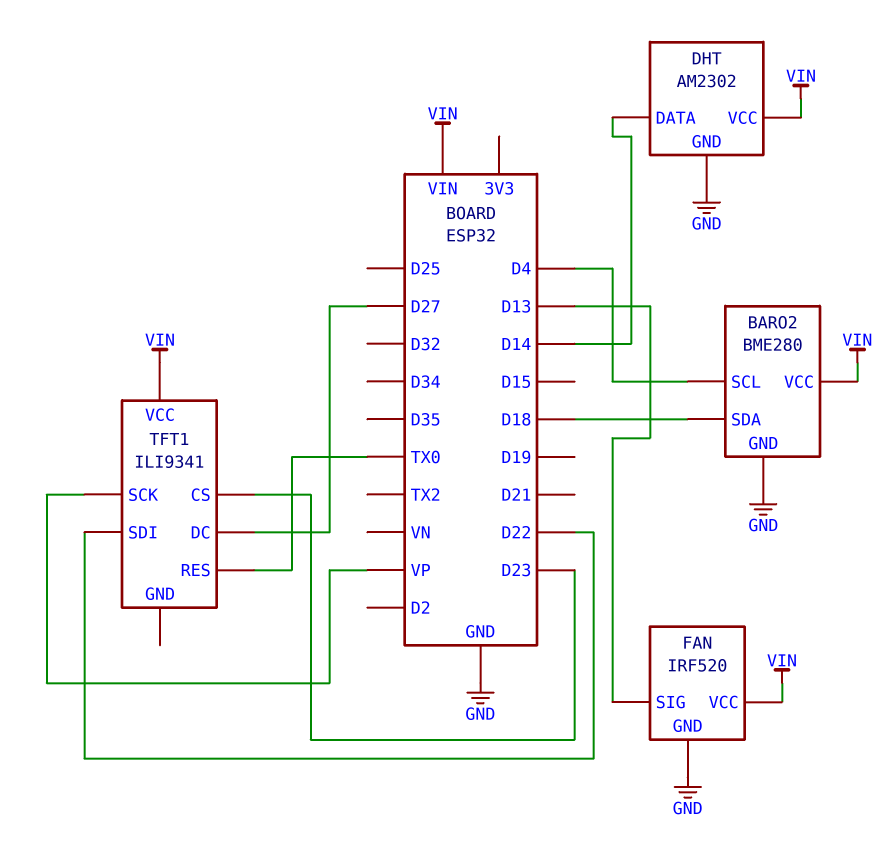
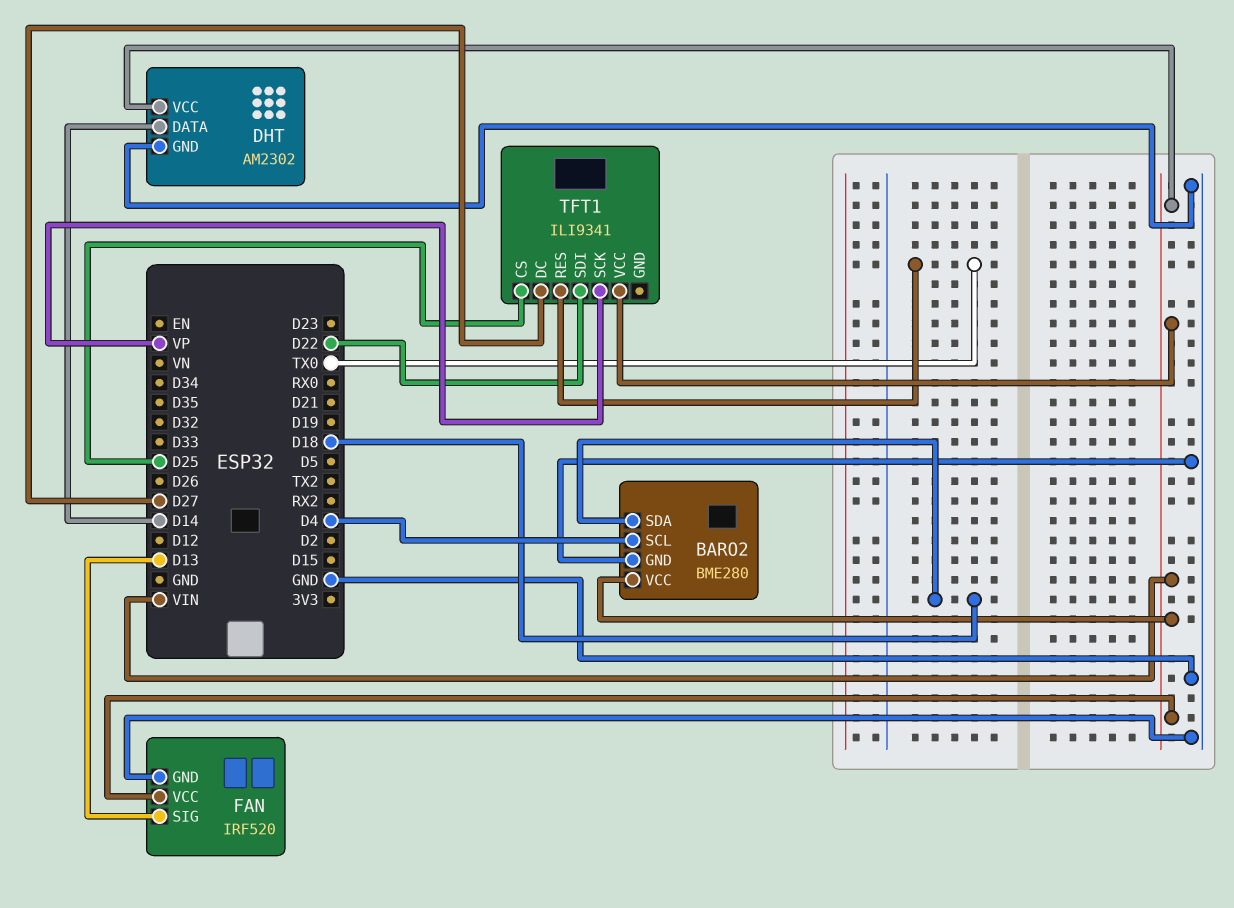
TFT1 pin CS: D23 -> D25

